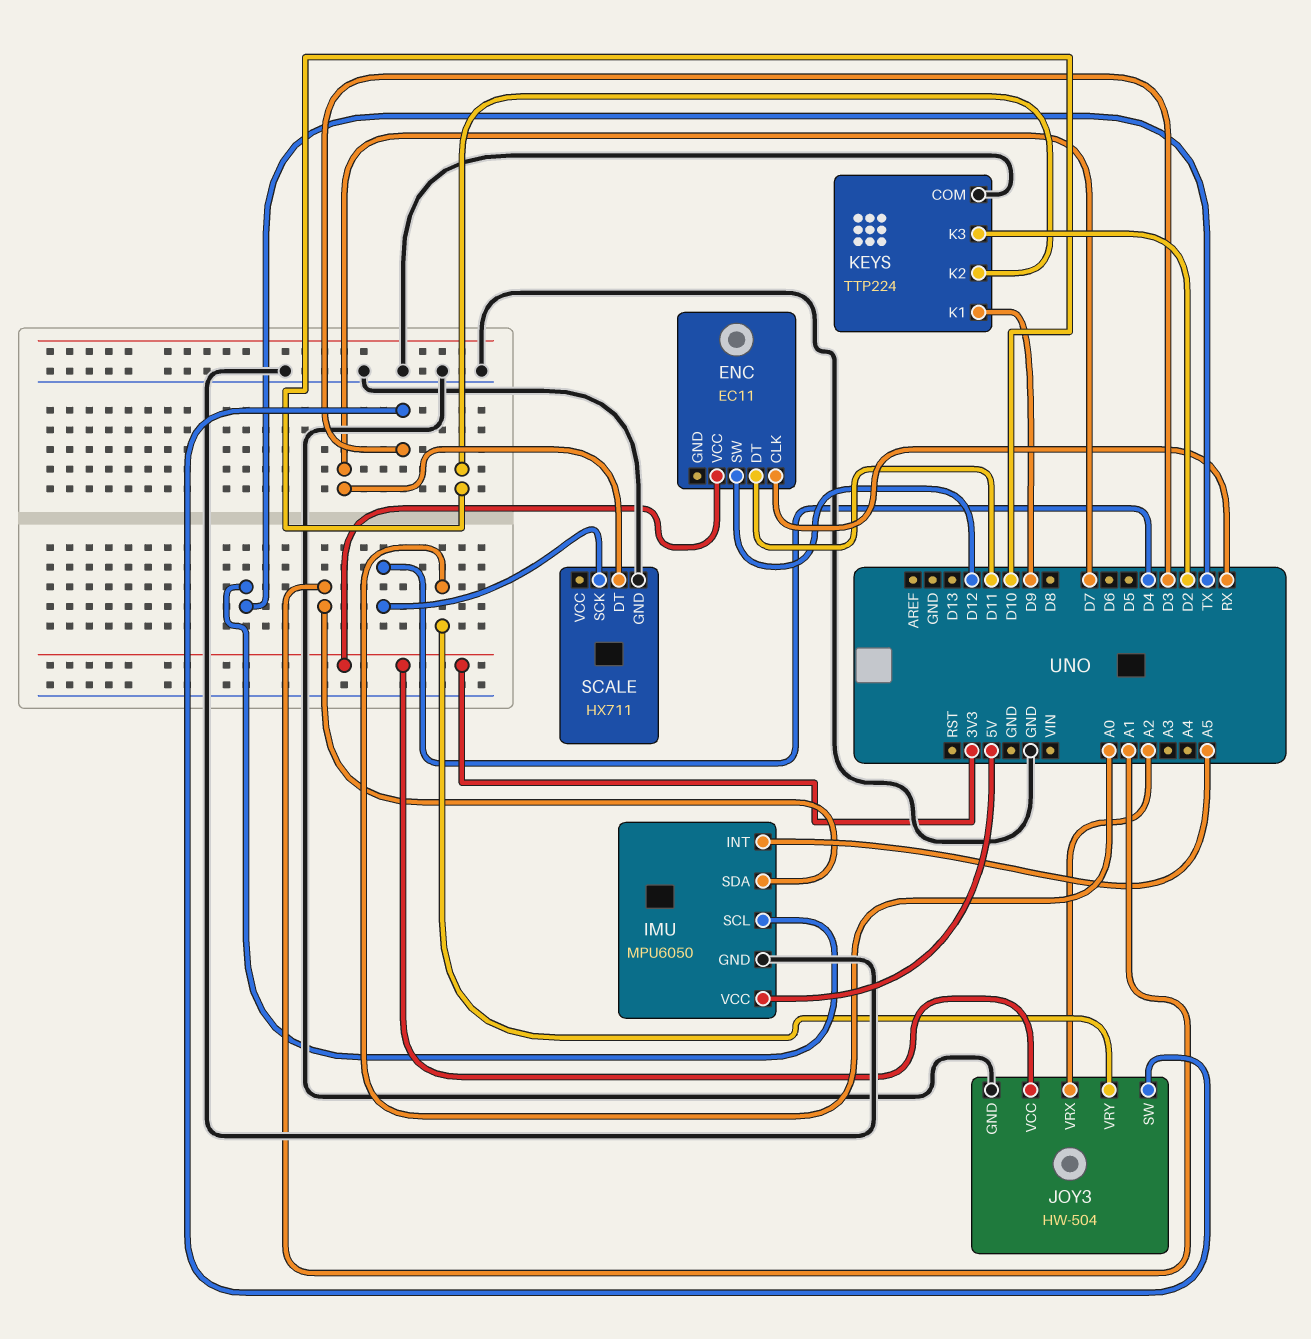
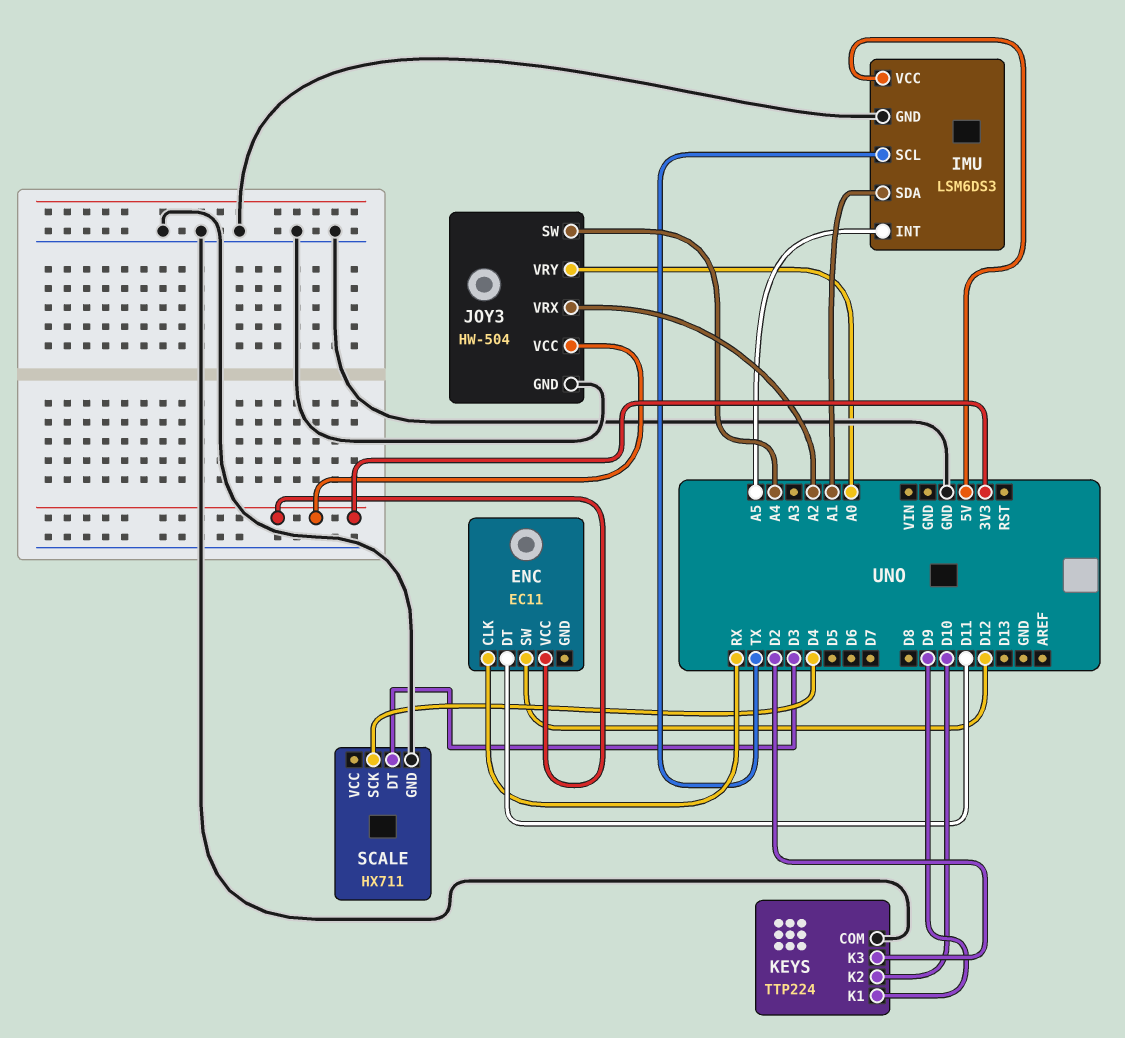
IMU: MPU6050 -> LSM6DS3
JOY3 pin SW: D3 -> A4
SCALE pin DT: D7 -> D3

